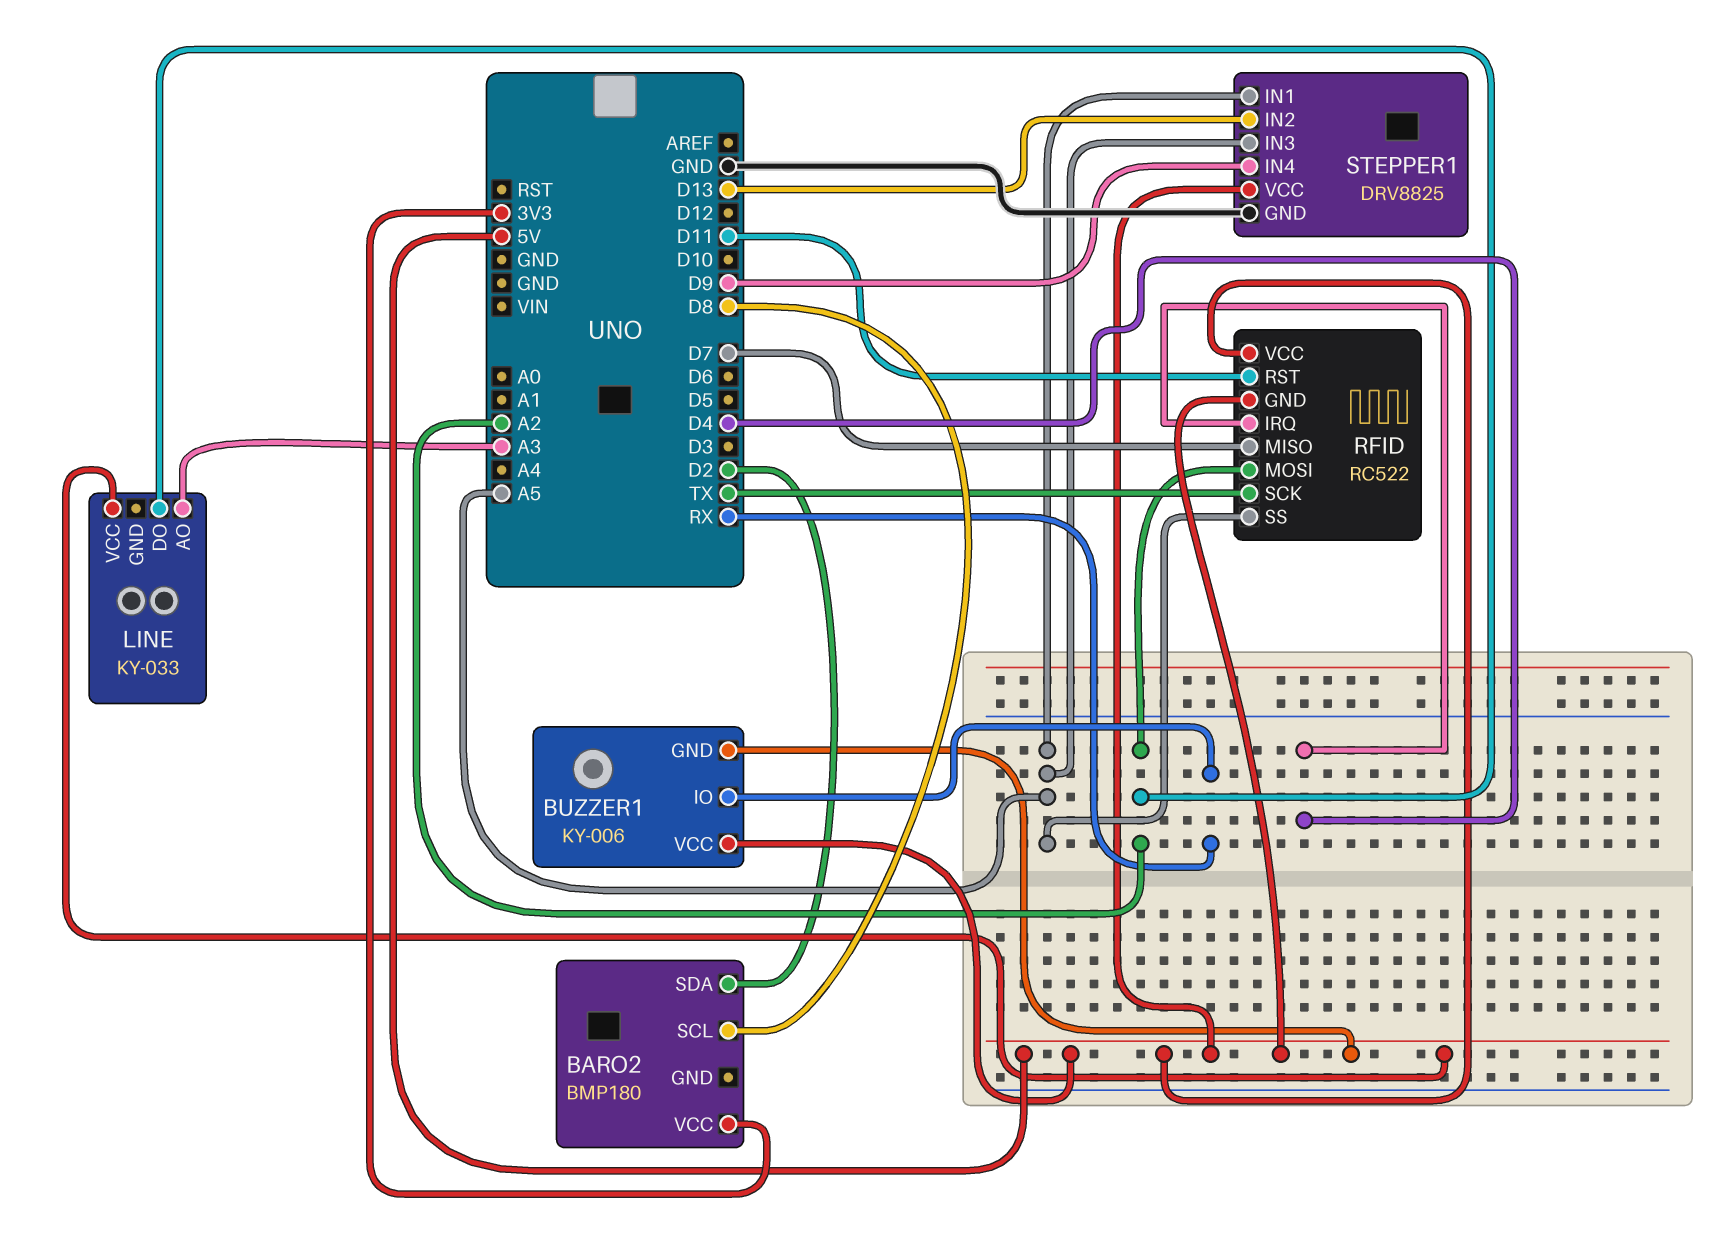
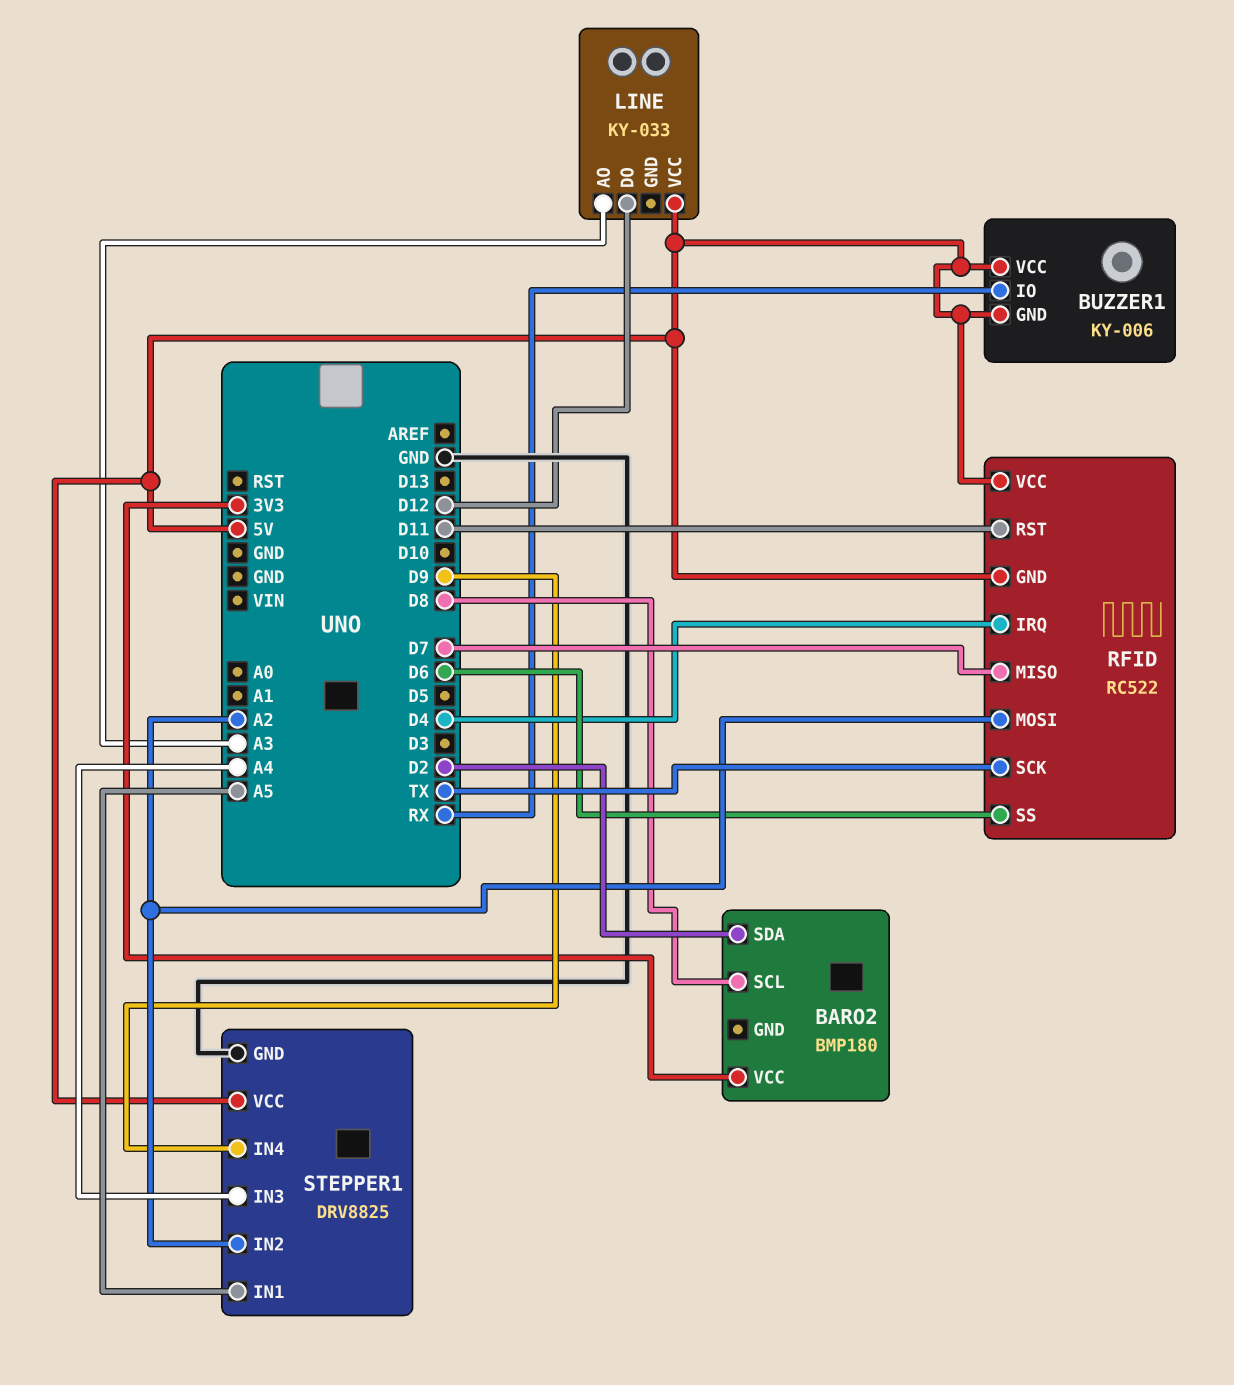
LINE pin DO: A2 -> D12
RFID pin SS: A5 -> D6
STEPPER1 pin IN2: D13 -> A2
STEPPER1 pin IN3: A5 -> A4

